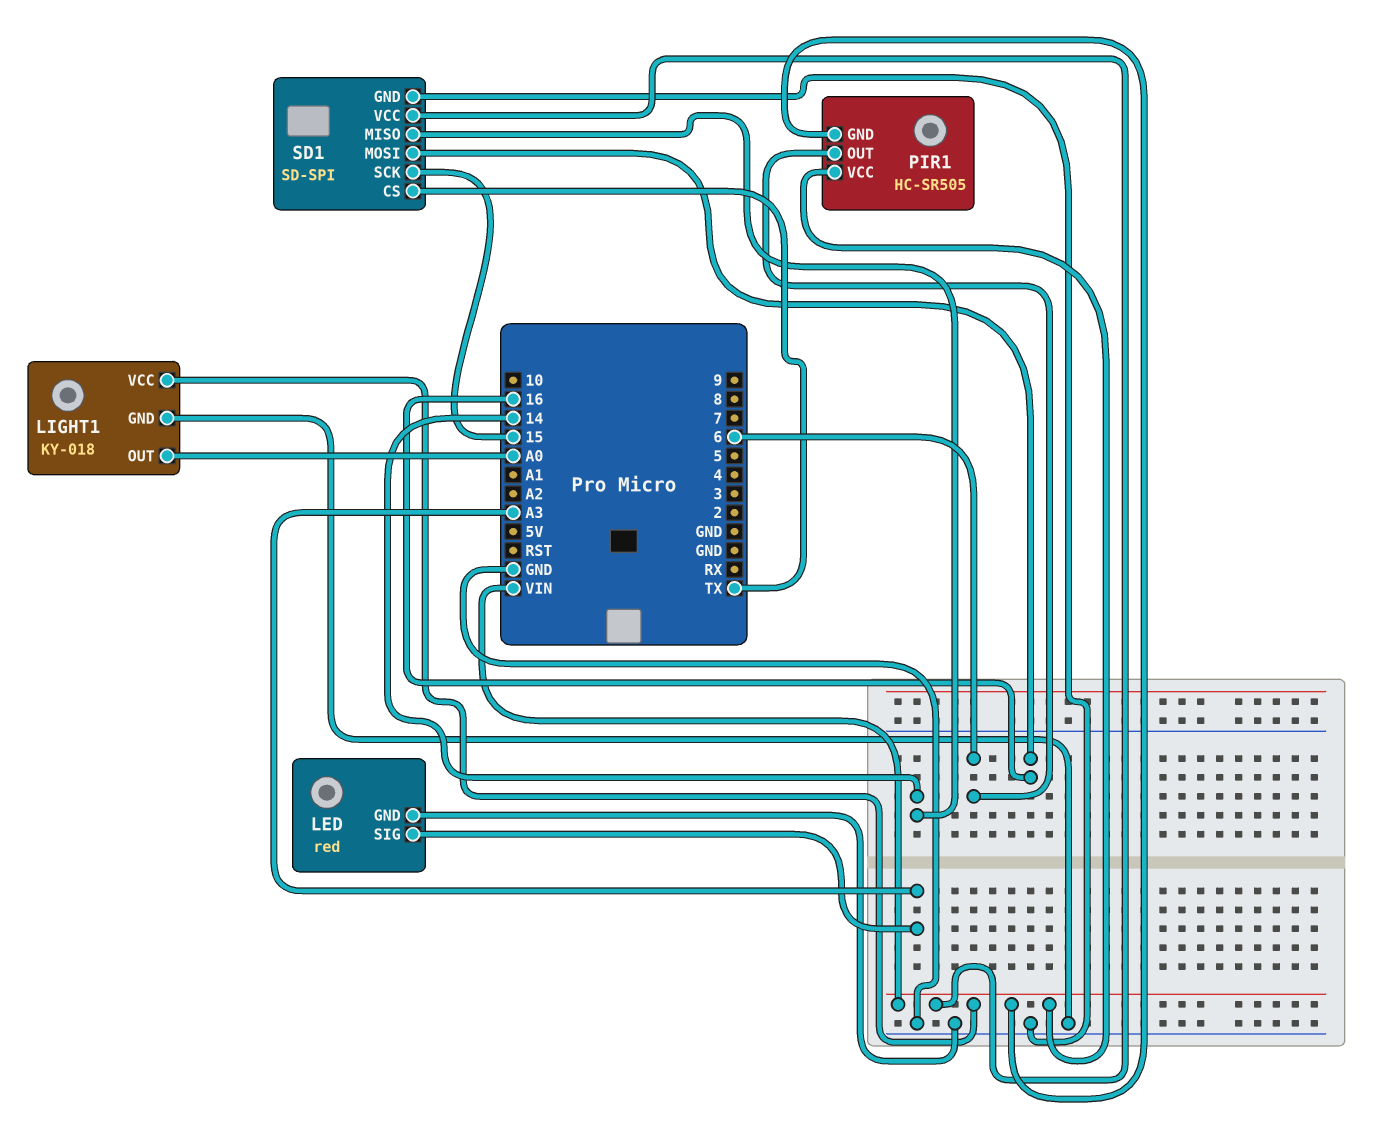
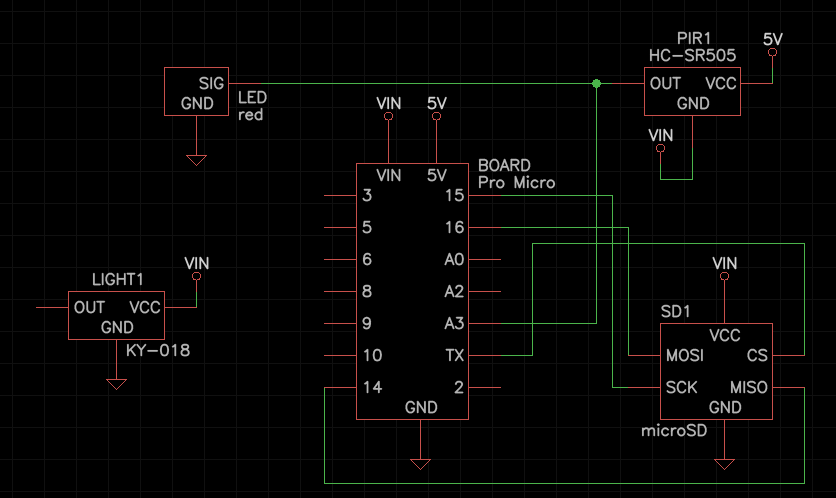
LIGHT1 pin OUT: A0 -> none
PIR1 pin OUT: 6 -> A3
PIR1 pin VCC: VIN -> 5V
SD1: SD-SPI -> microSD

